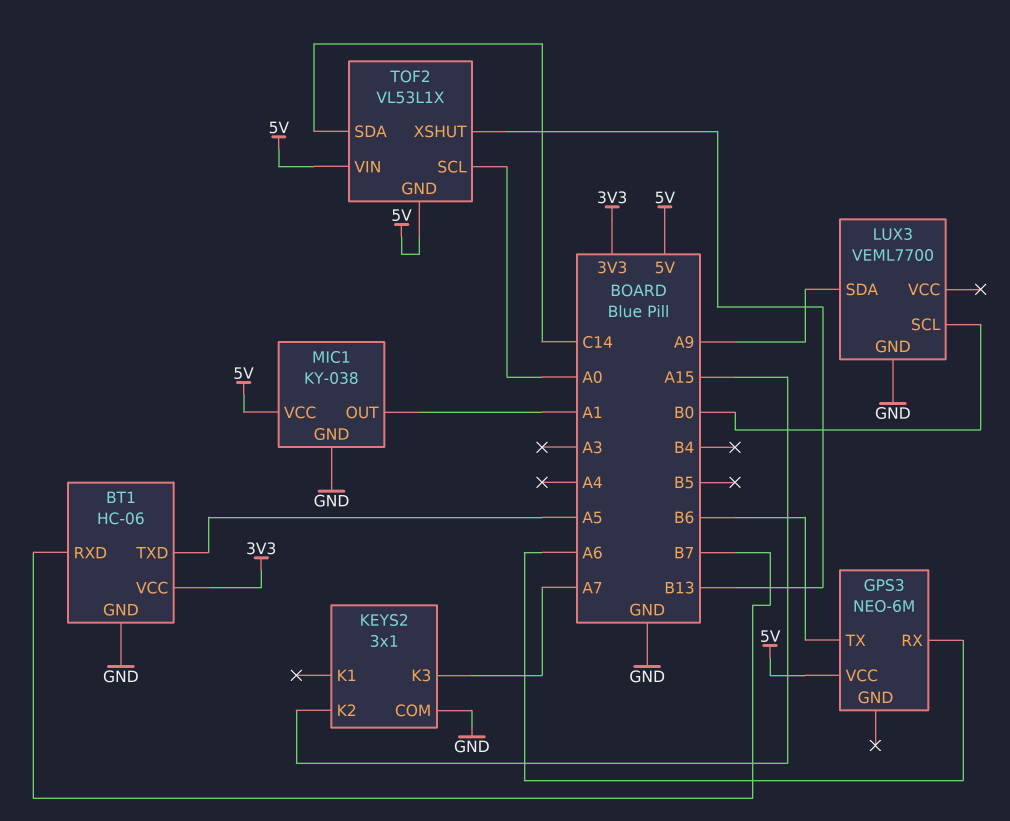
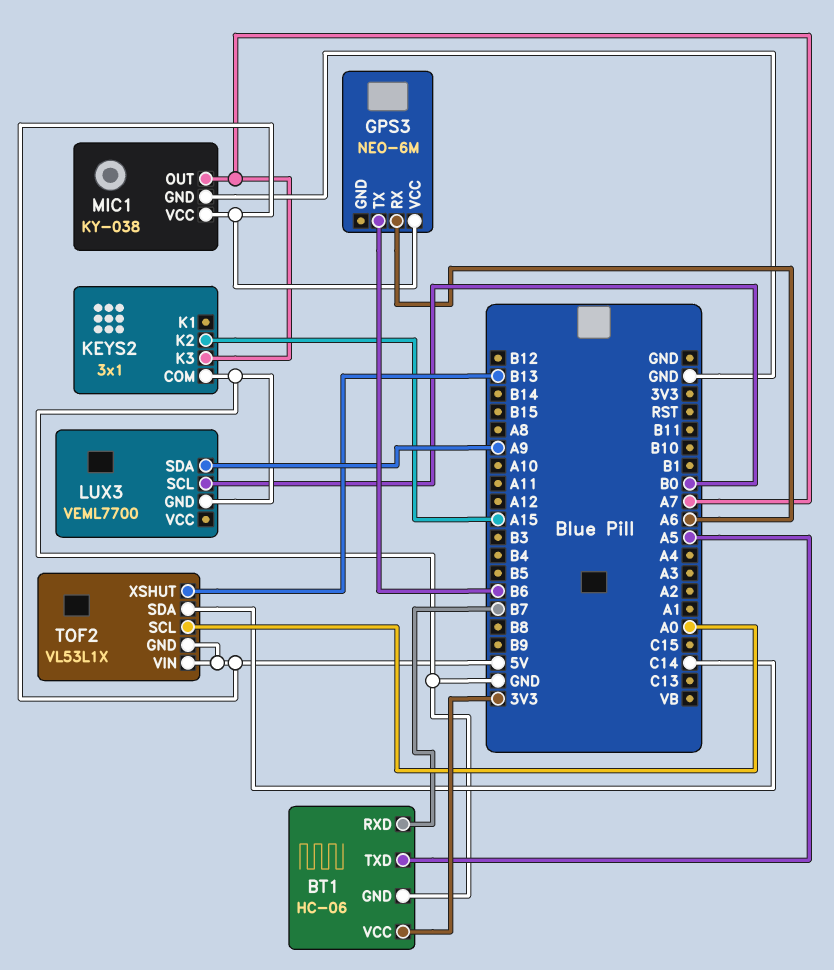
MIC1 pin OUT: A1 -> A7

